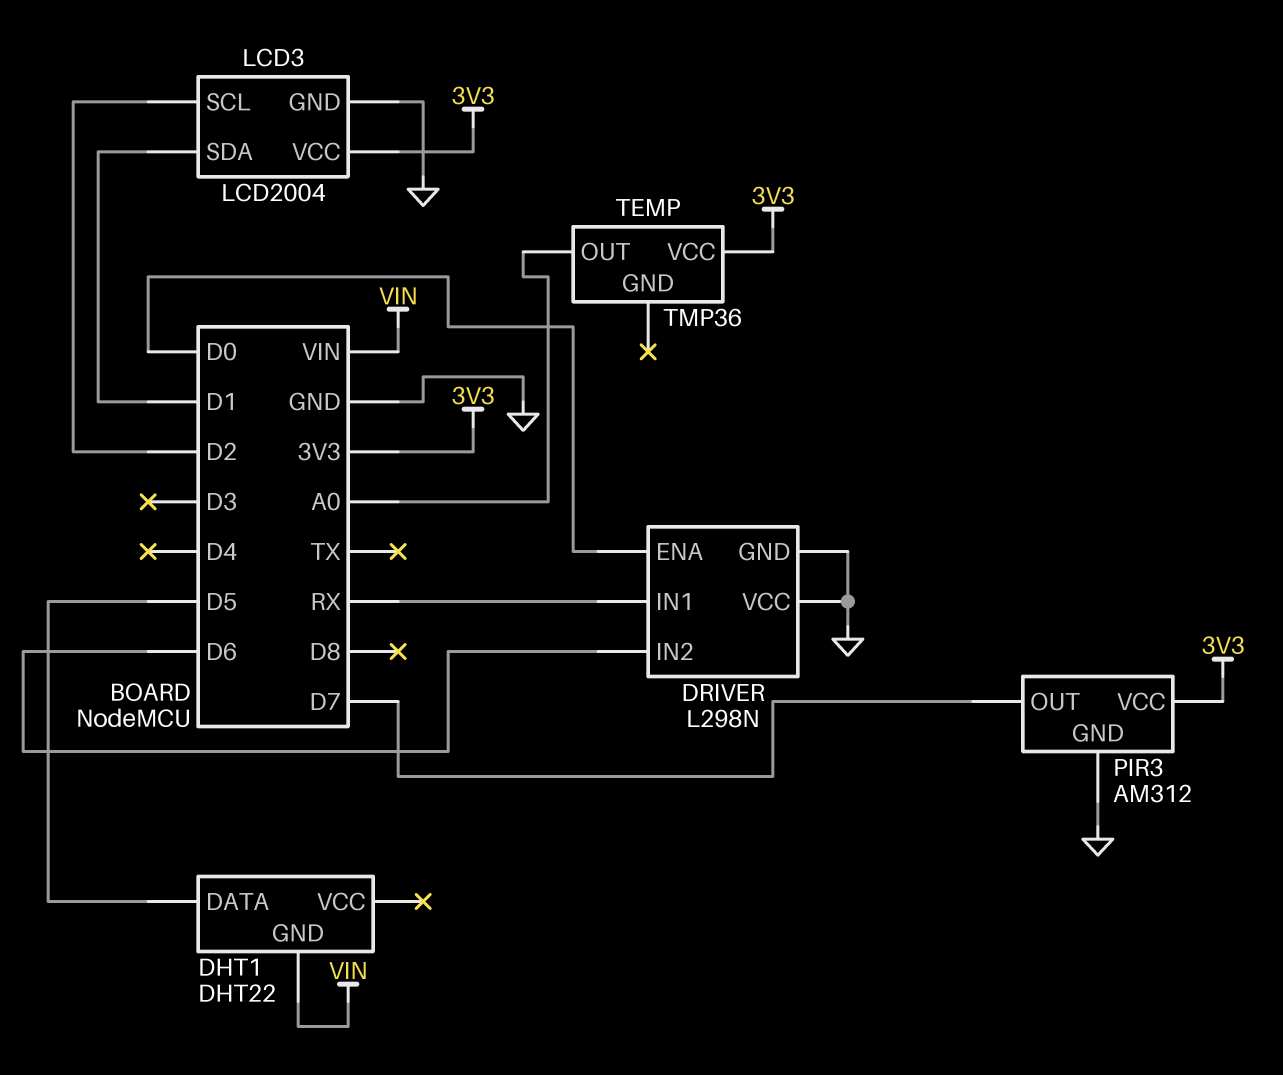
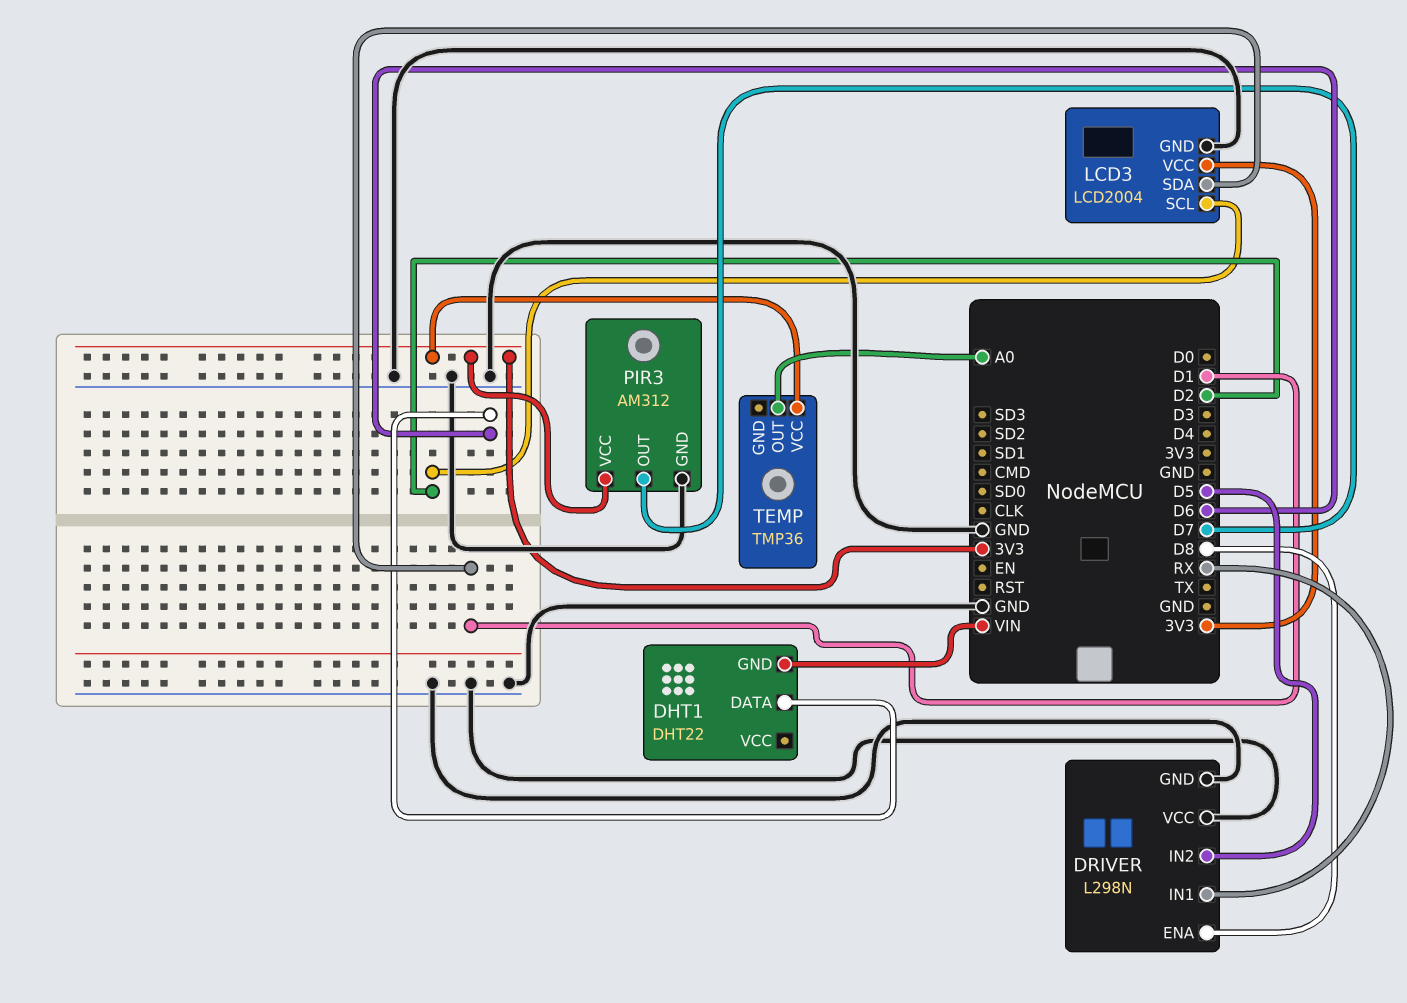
DHT1 pin DATA: D5 -> D6
DRIVER pin ENA: D0 -> D8
DRIVER pin IN2: D6 -> D5

